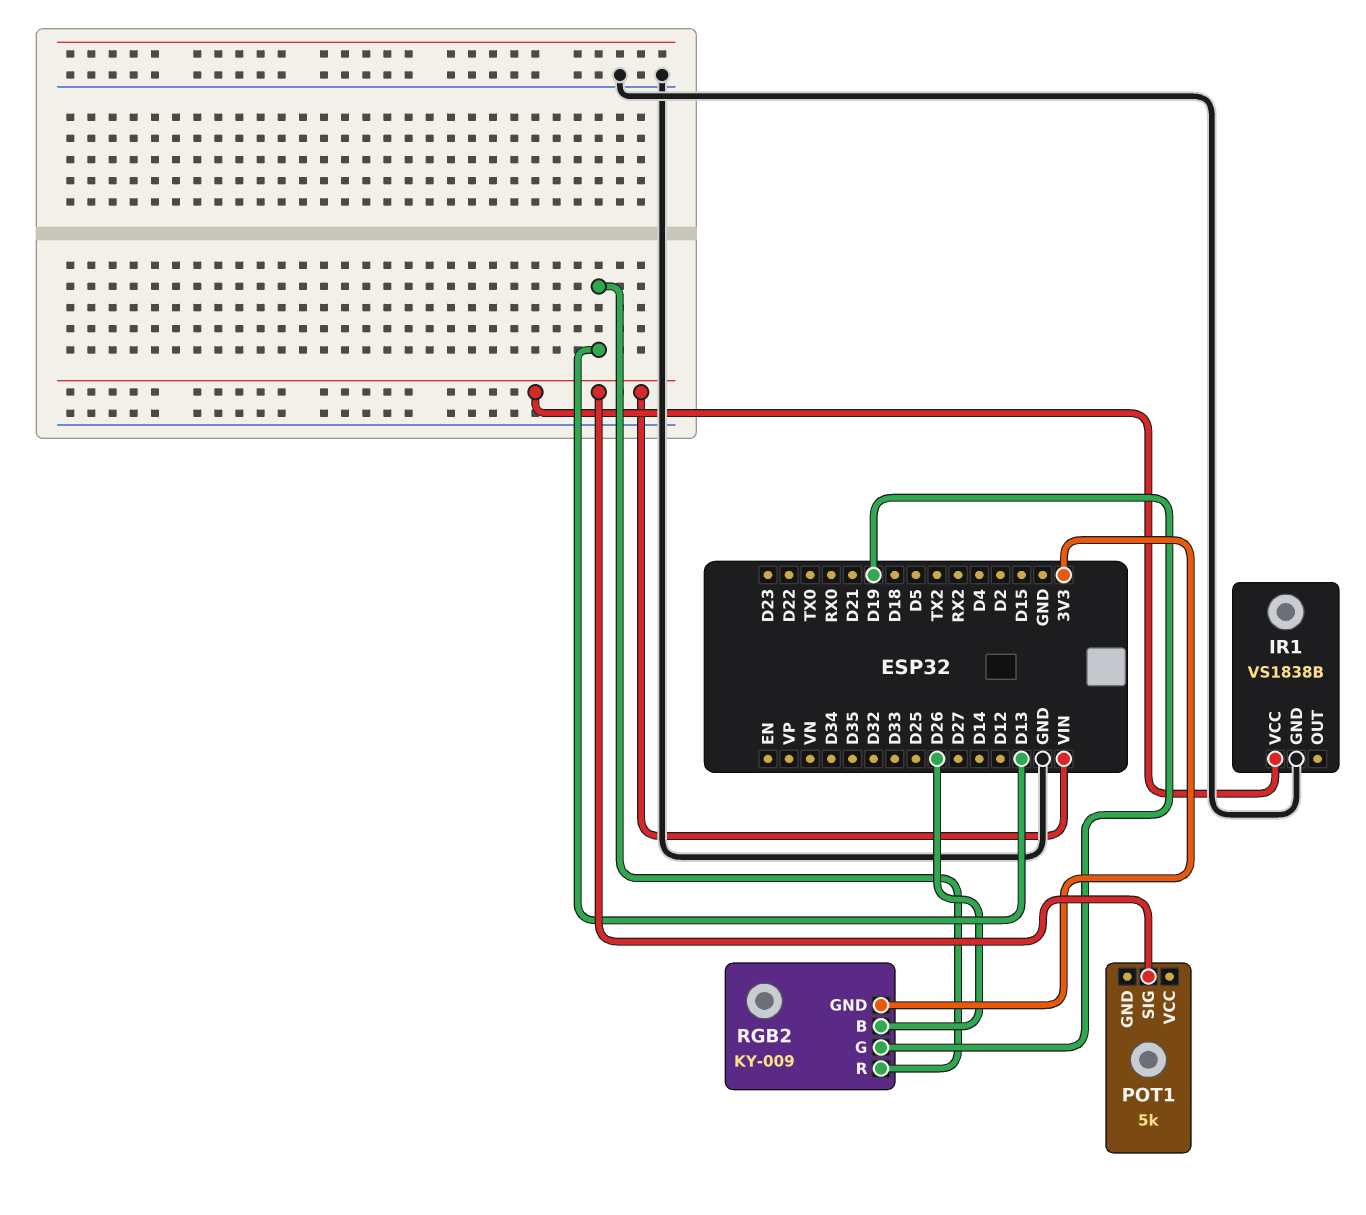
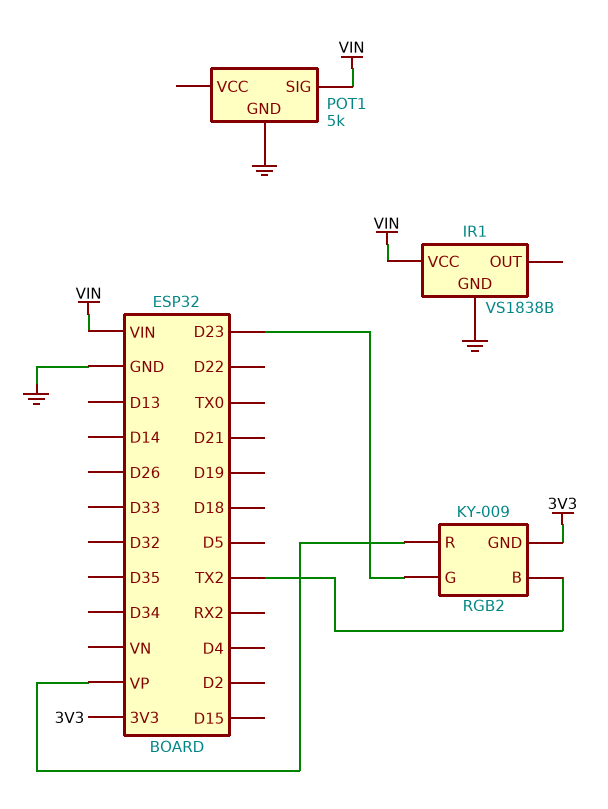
POT1 pin GND: none -> GND
RGB2 pin B: D26 -> TX2
RGB2 pin G: D19 -> D23
RGB2 pin R: D13 -> VP

